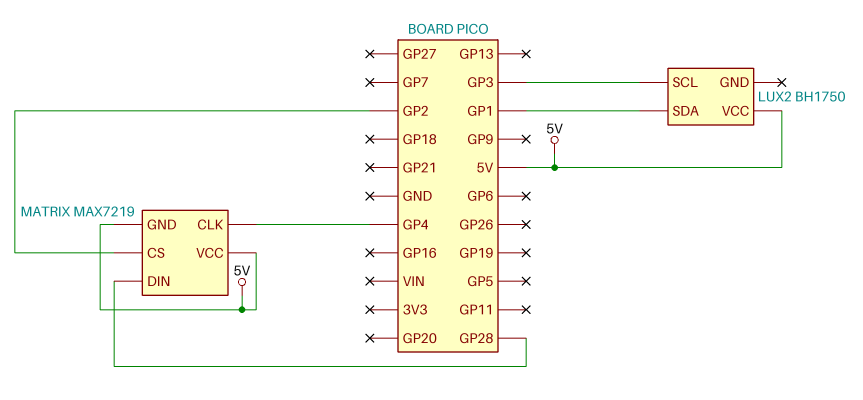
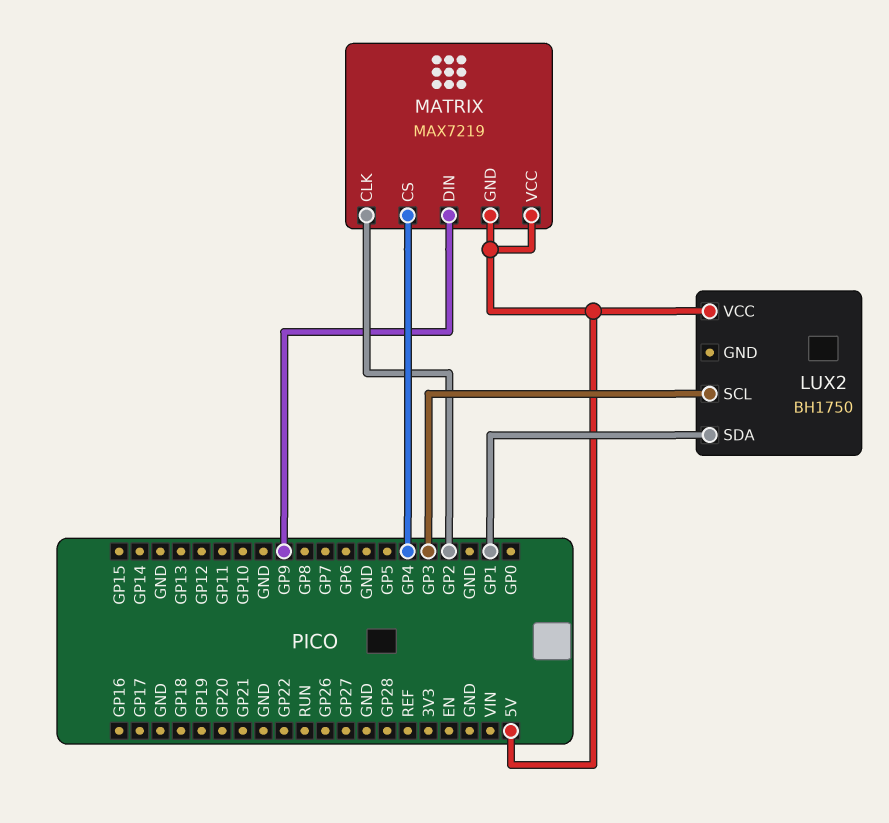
MATRIX pin CLK: GP4 -> GP2
MATRIX pin CS: GP2 -> GP4
MATRIX pin DIN: GP28 -> GP9

